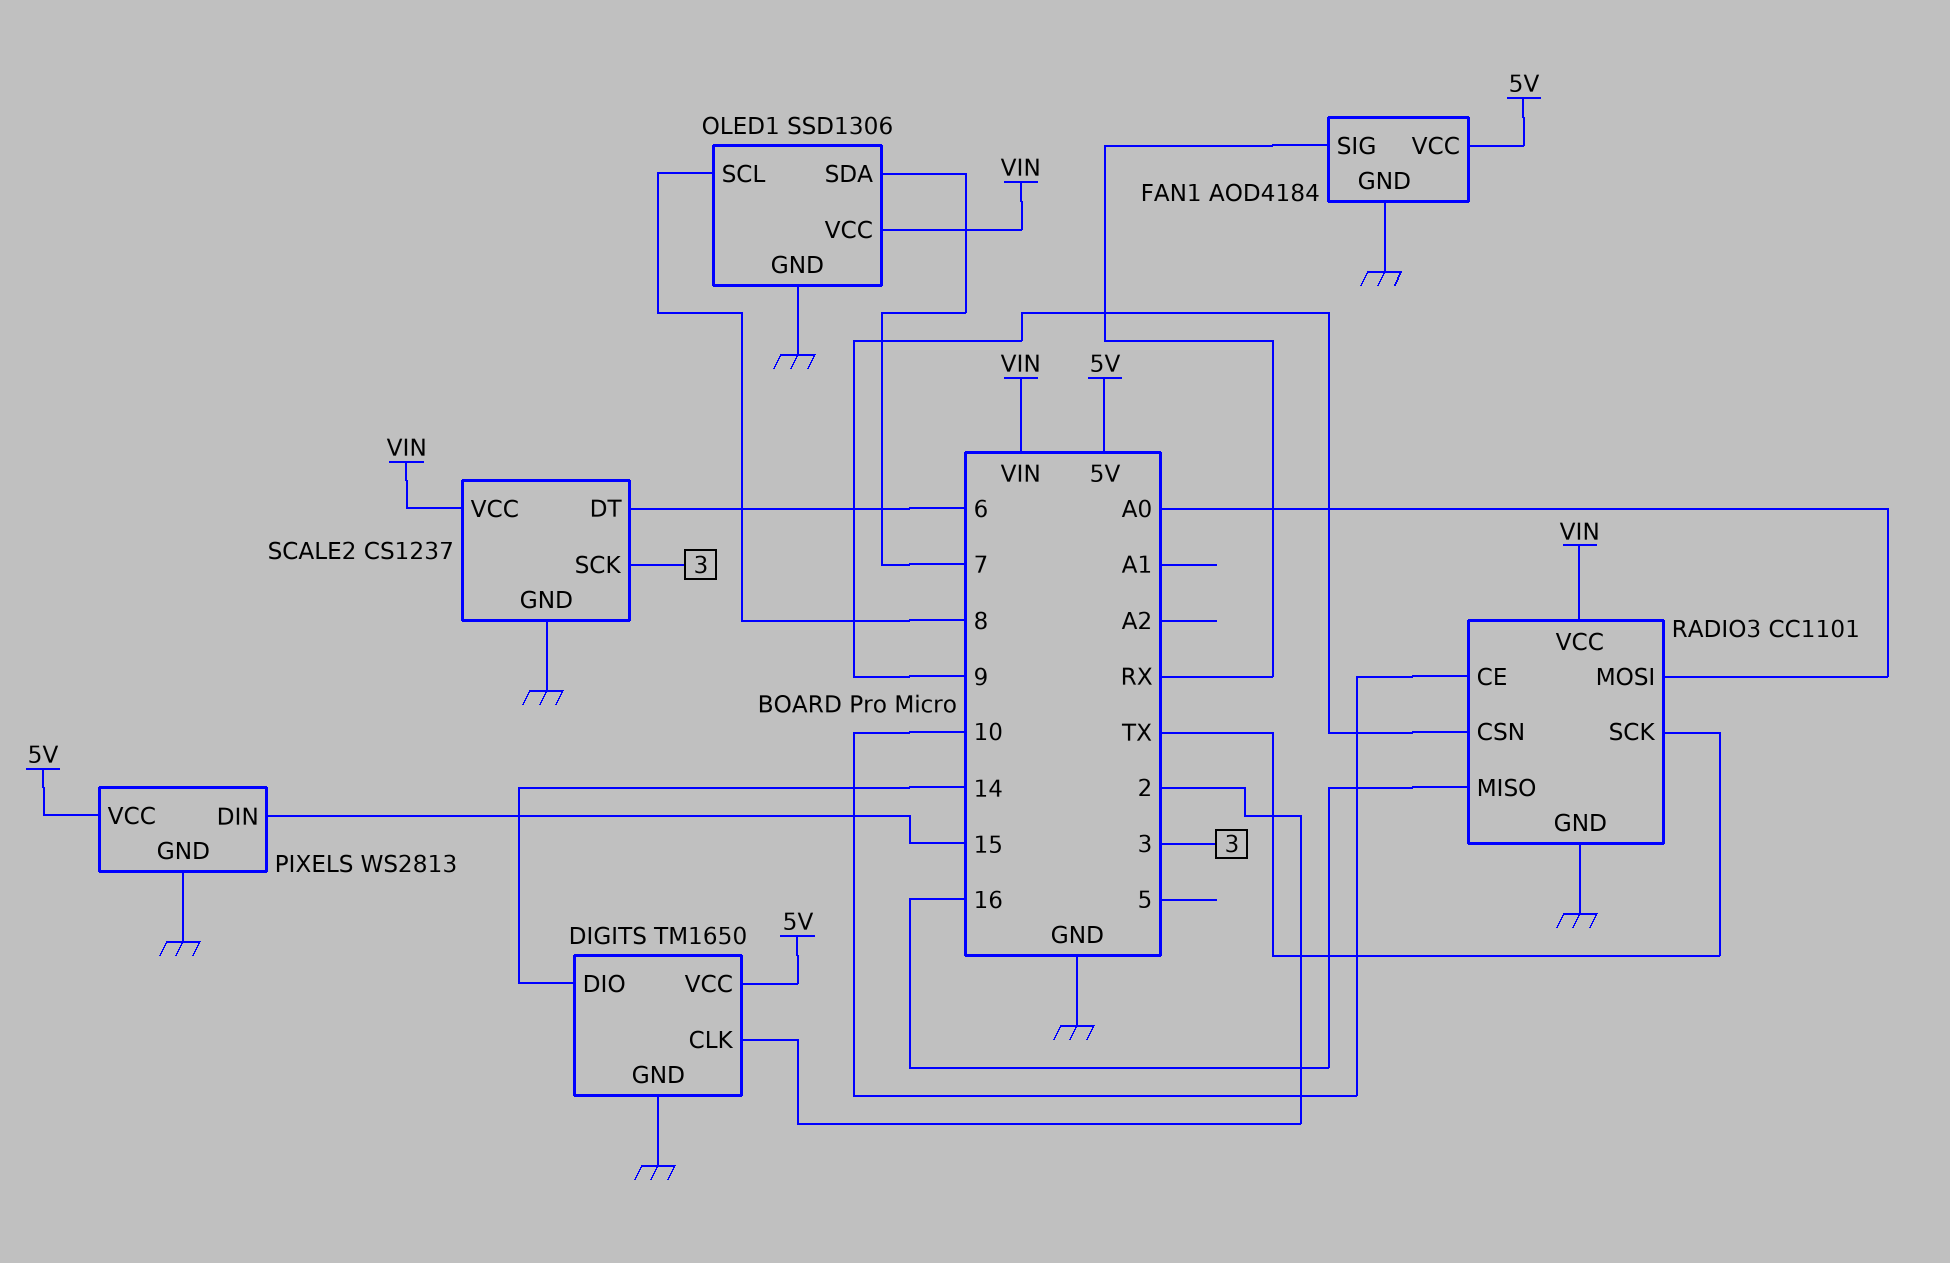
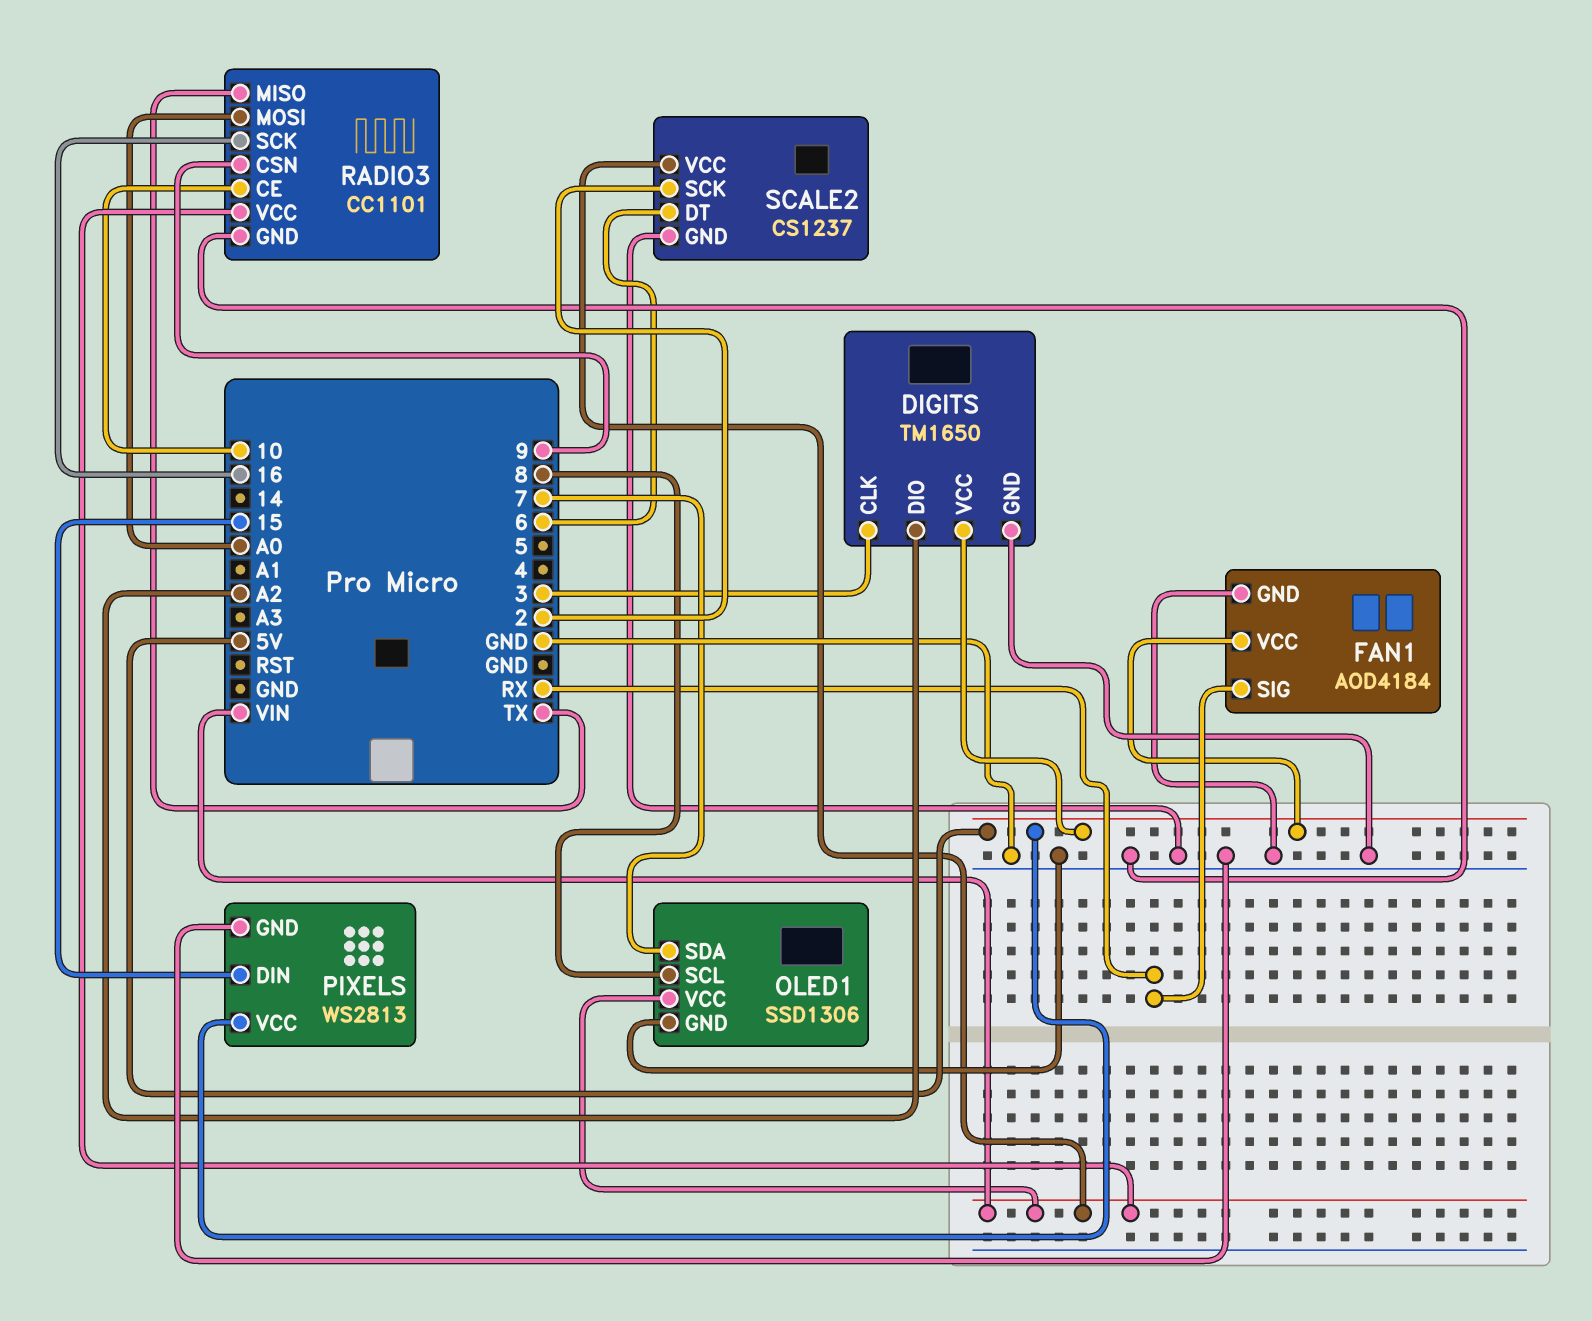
DIGITS pin CLK: 2 -> 3
DIGITS pin DIO: 14 -> A2
RADIO3 pin MISO: 16 -> TX
RADIO3 pin SCK: TX -> 16
SCALE2 pin SCK: 3 -> 2

